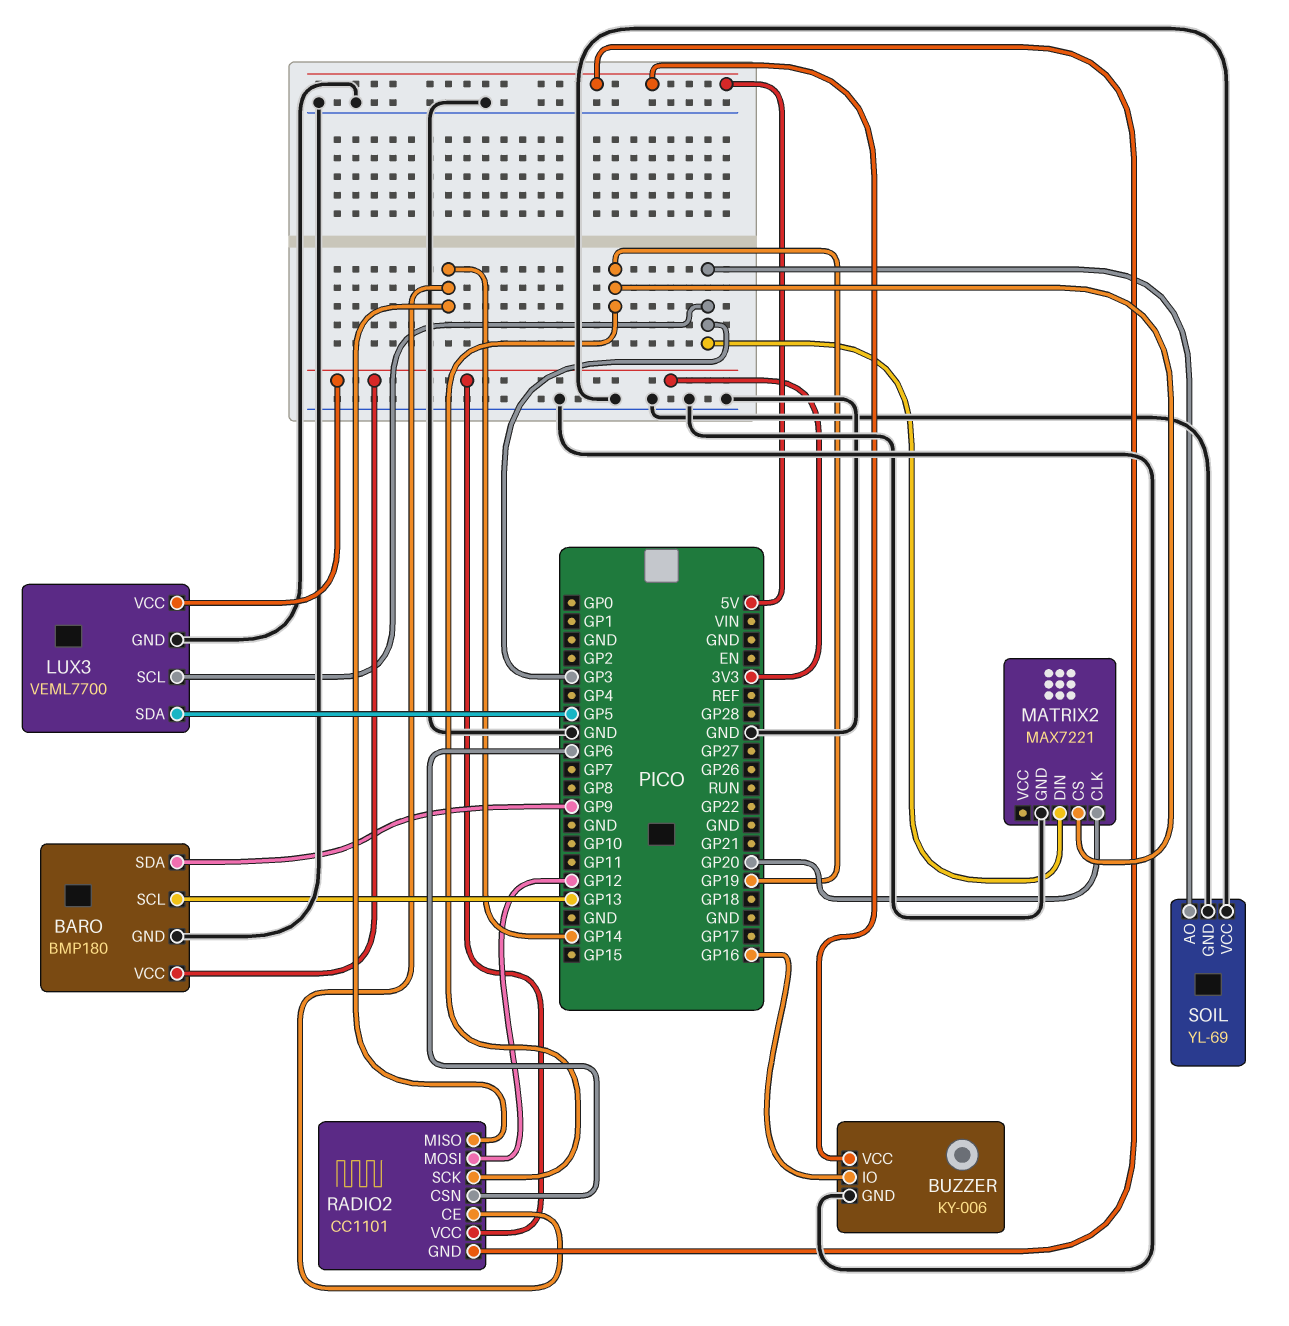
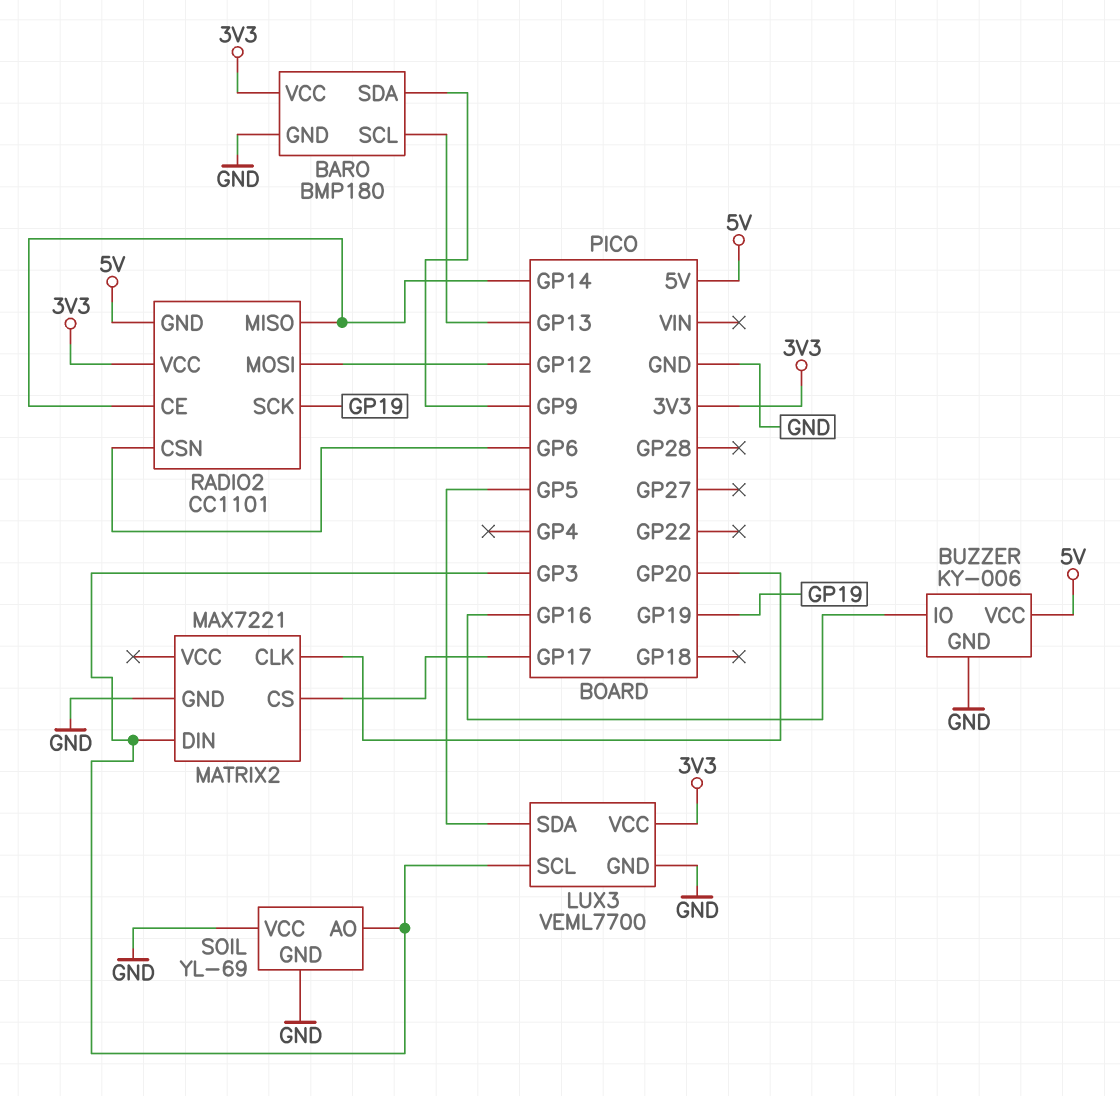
MATRIX2 pin CS: GP19 -> GP17

